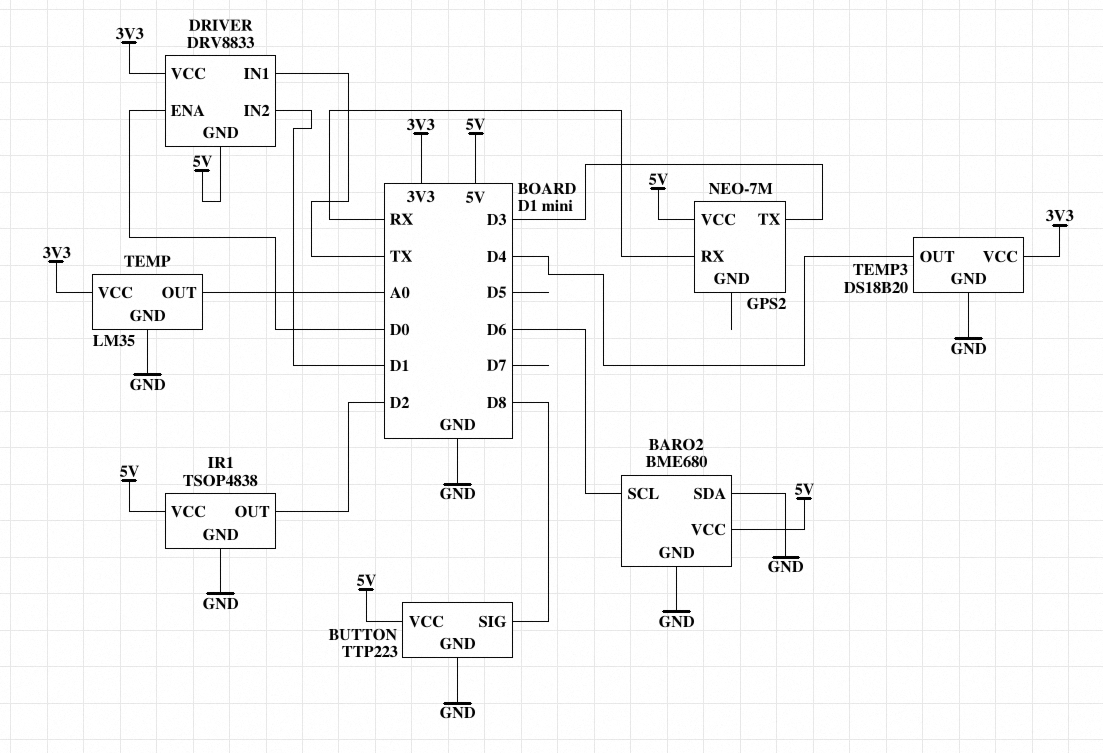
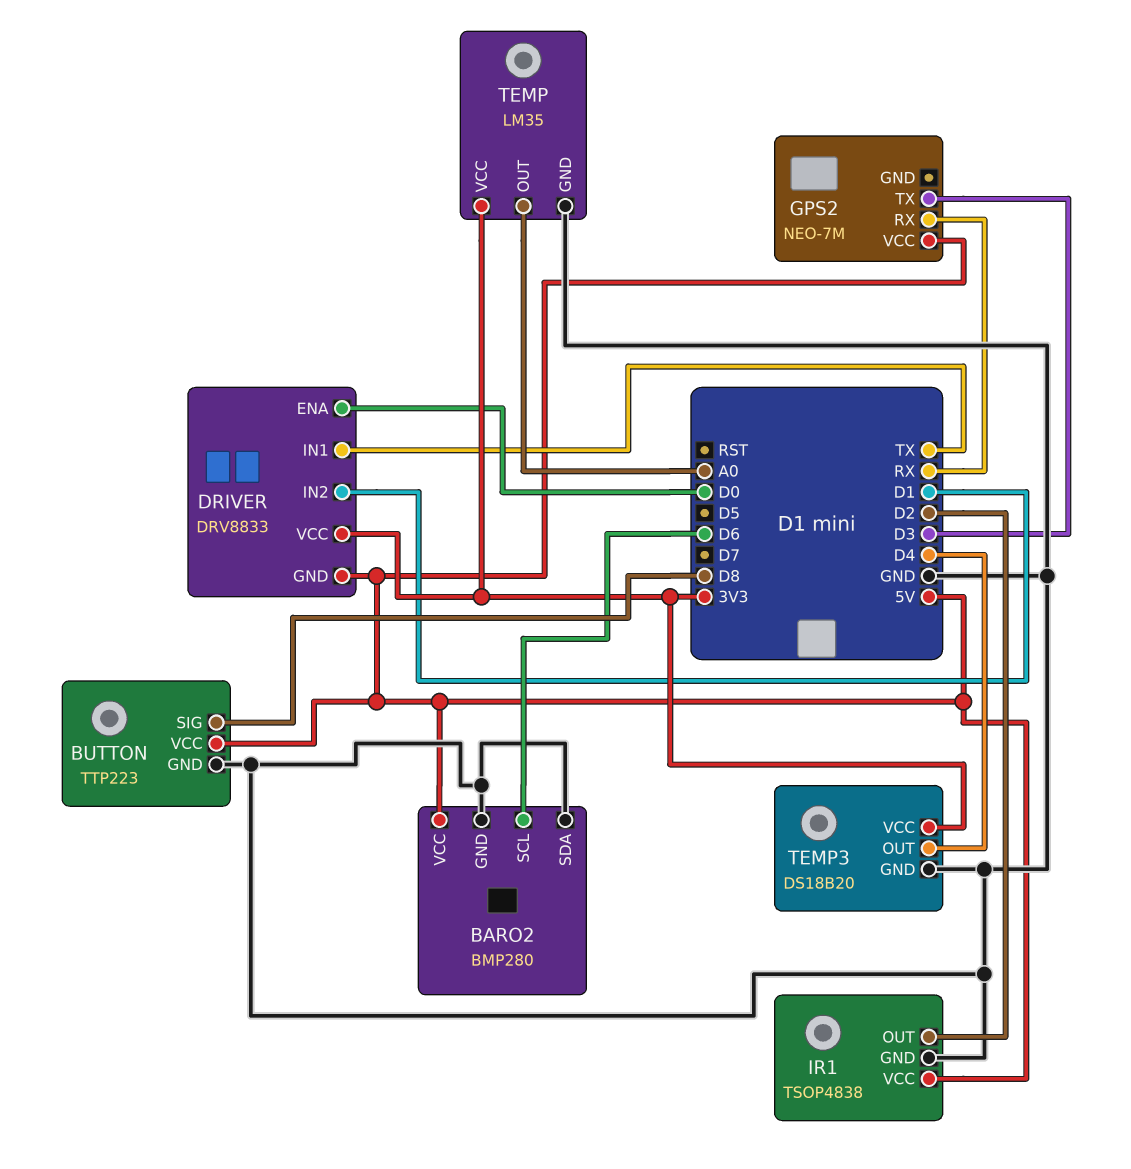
BARO2: BME680 -> BMP280

